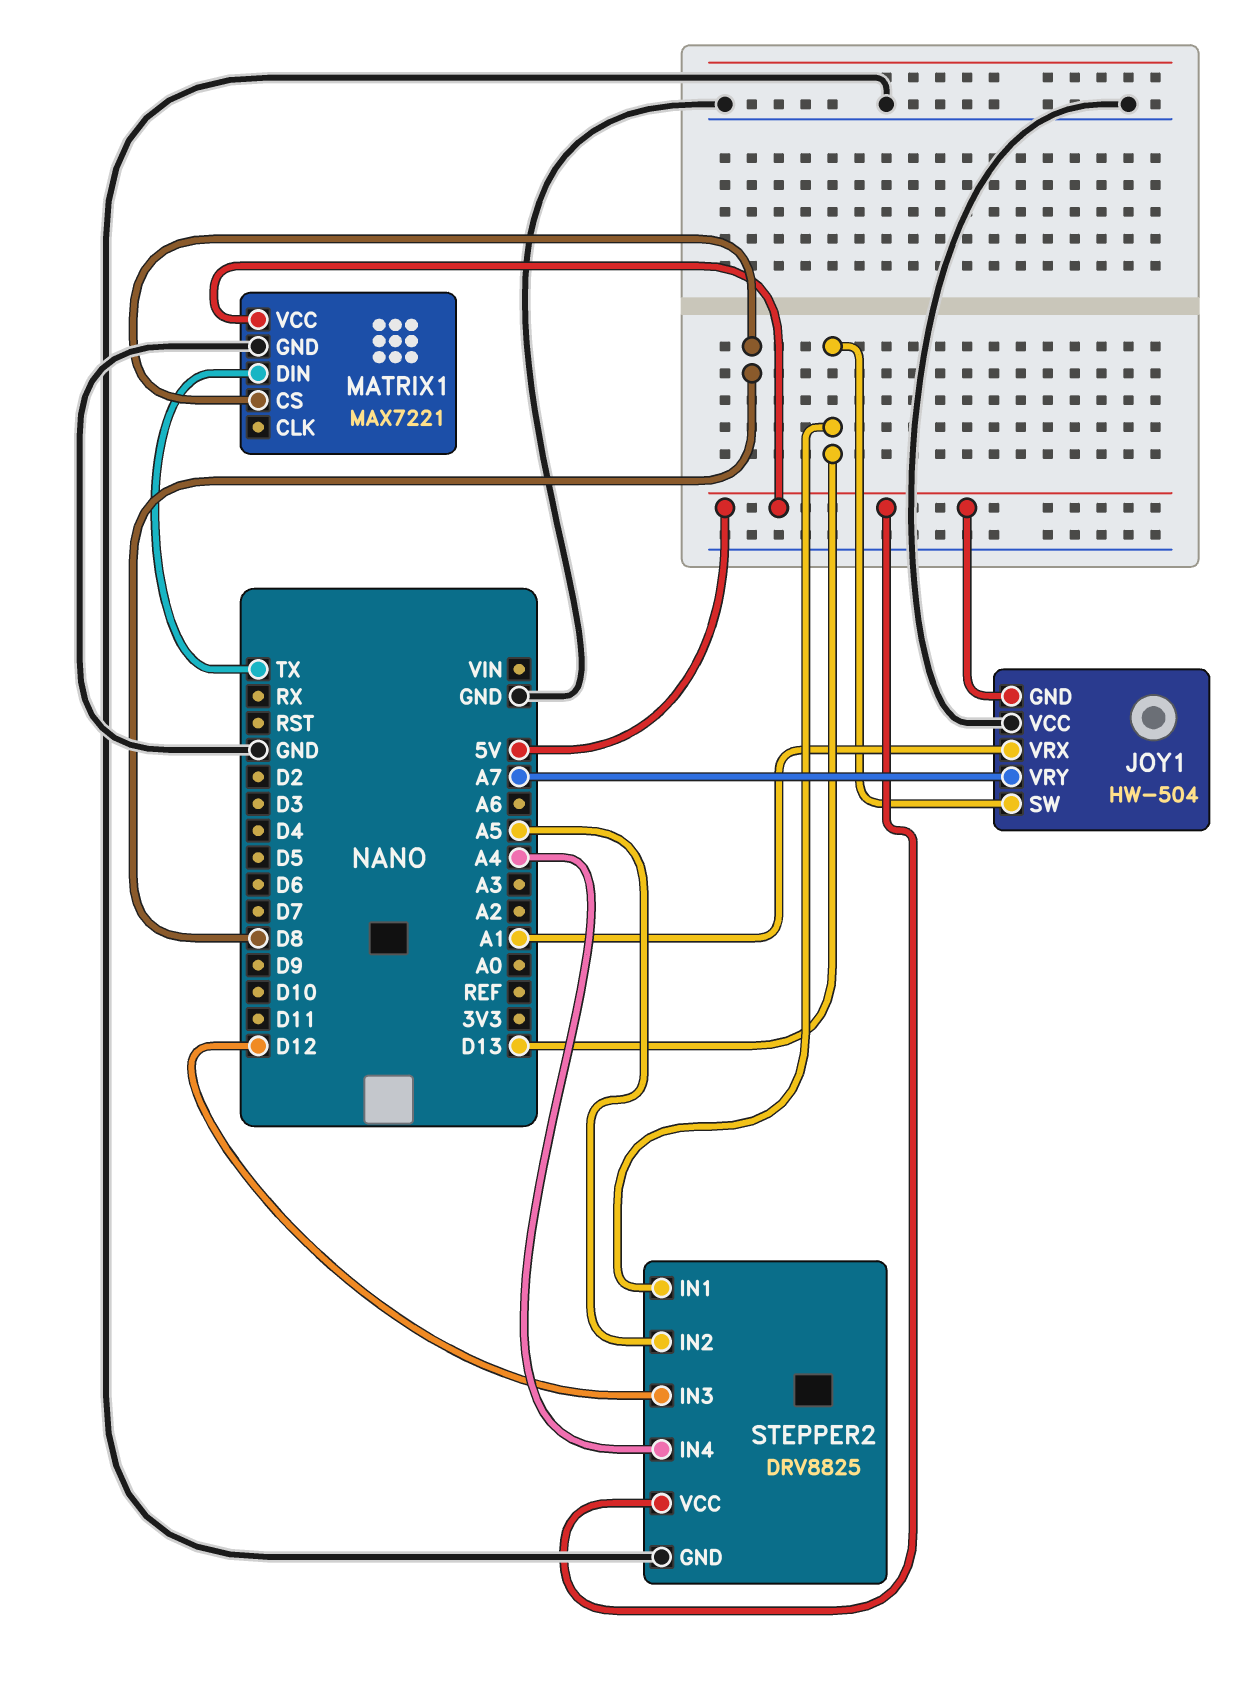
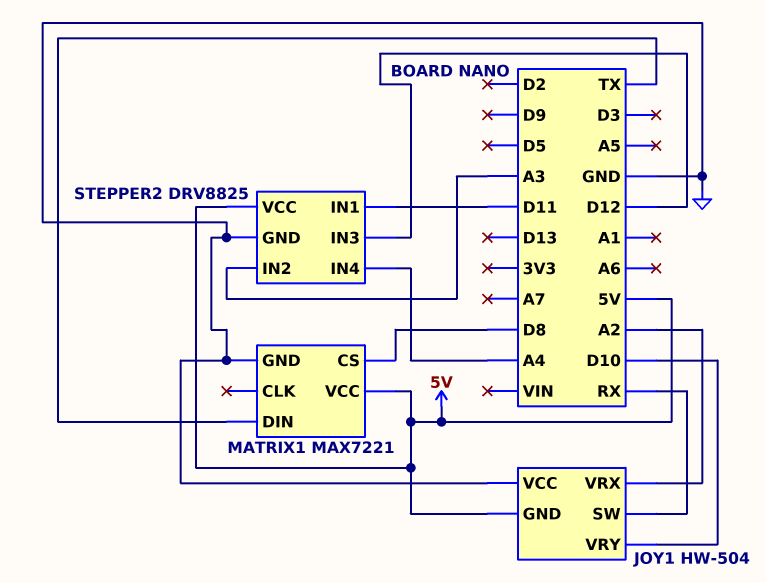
JOY1 pin SW: D13 -> RX
JOY1 pin VRX: A1 -> A2
JOY1 pin VRY: A7 -> D10
STEPPER2 pin IN1: D13 -> D11
STEPPER2 pin IN2: A5 -> A3

